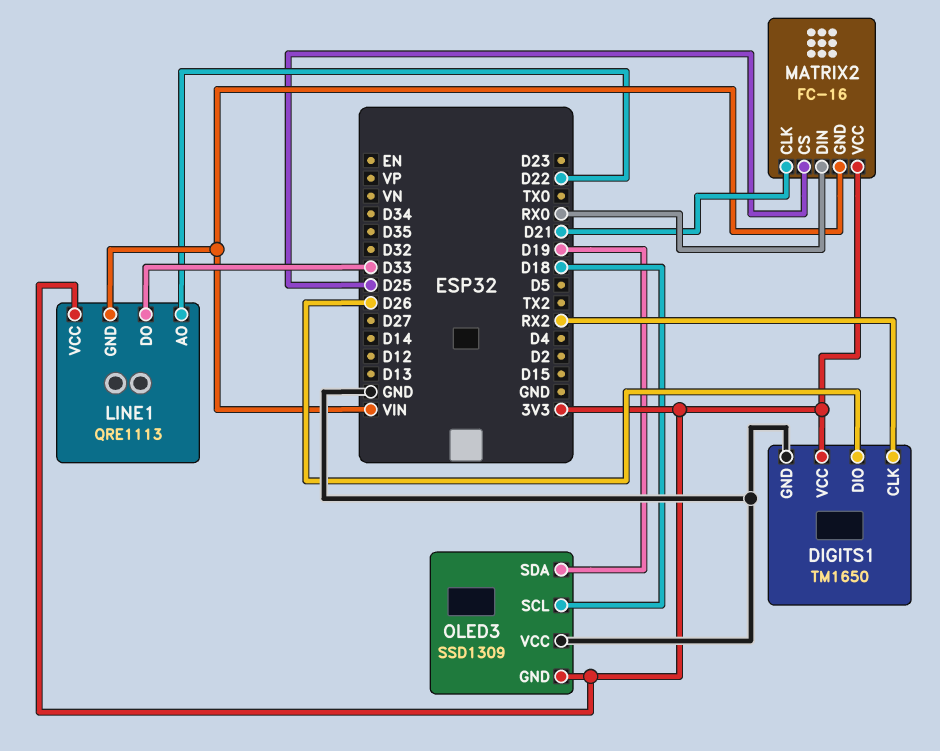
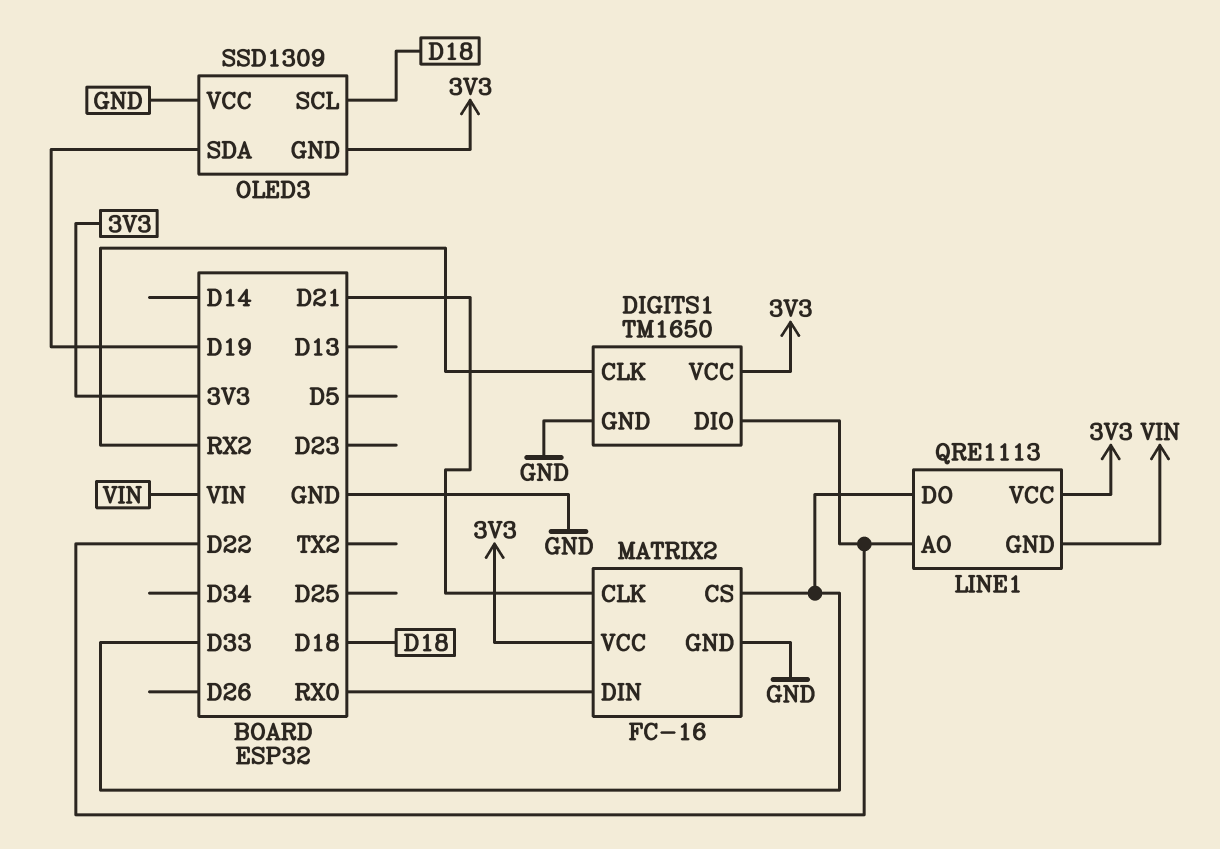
DIGITS1 pin DIO: D26 -> D22
MATRIX2 pin CS: D25 -> D33
MATRIX2 pin GND: VIN -> GND

